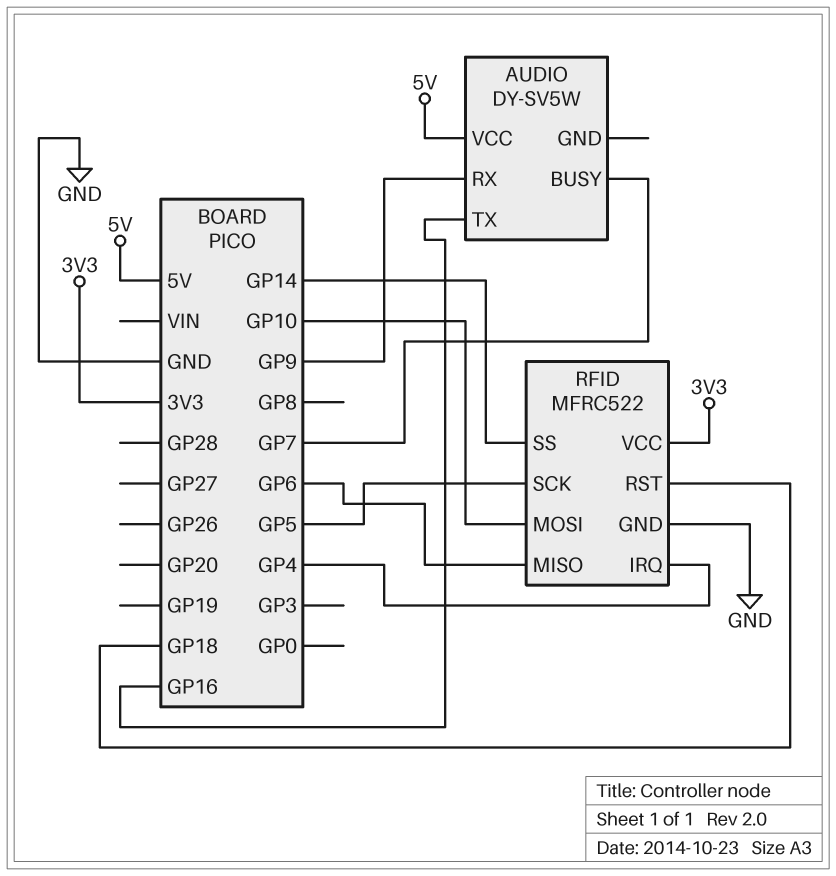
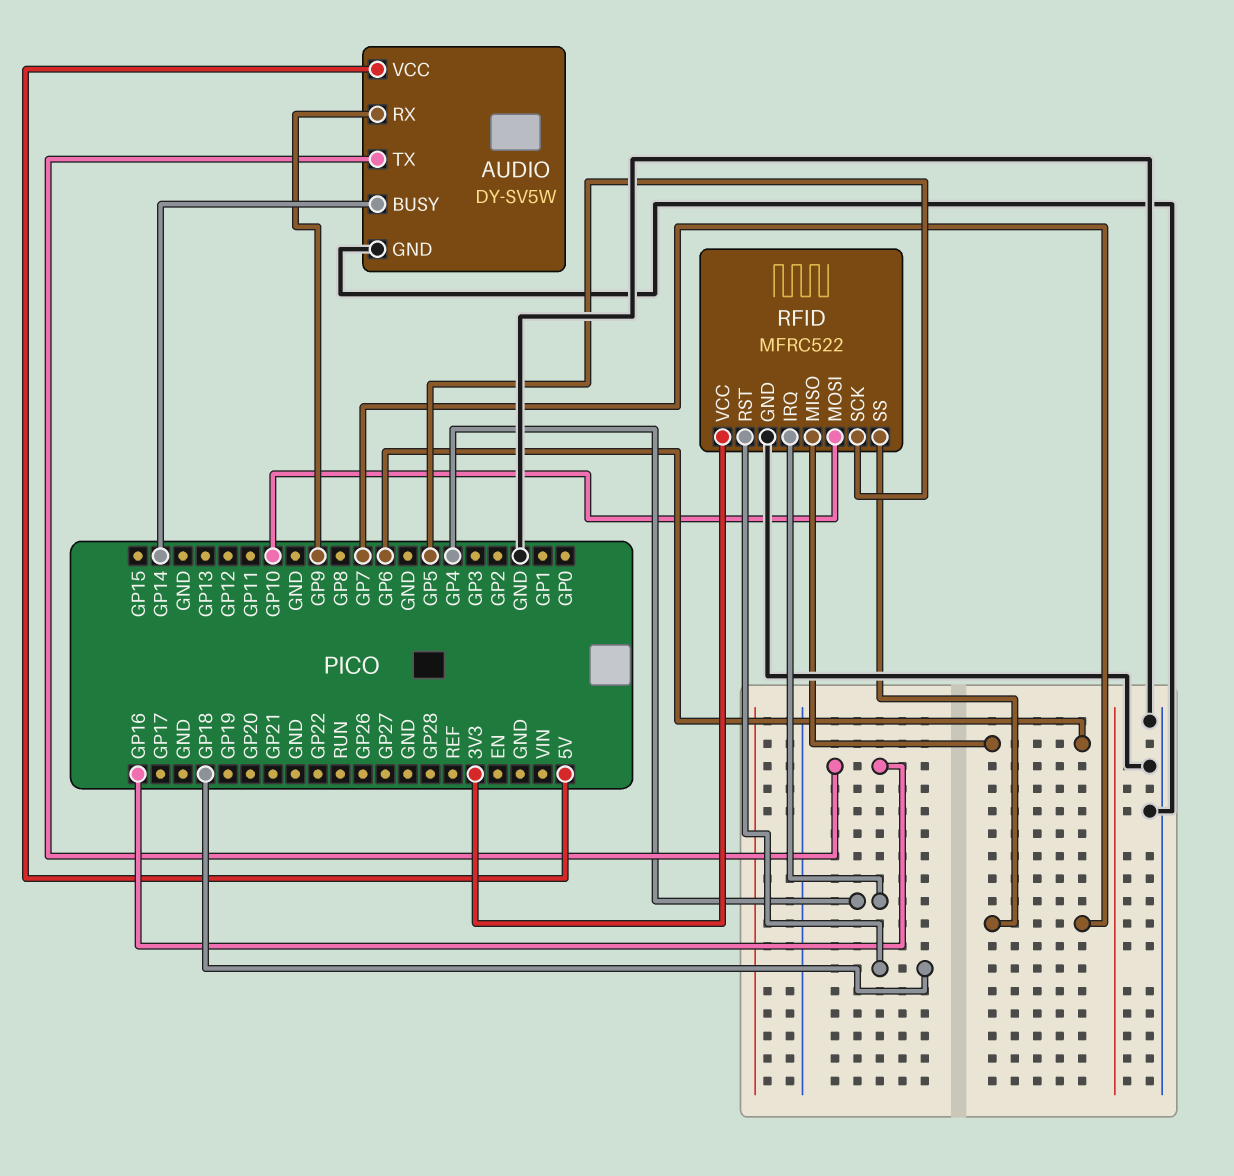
AUDIO pin BUSY: GP7 -> GP14
AUDIO pin GND: none -> GND
RFID pin SS: GP14 -> GP7

